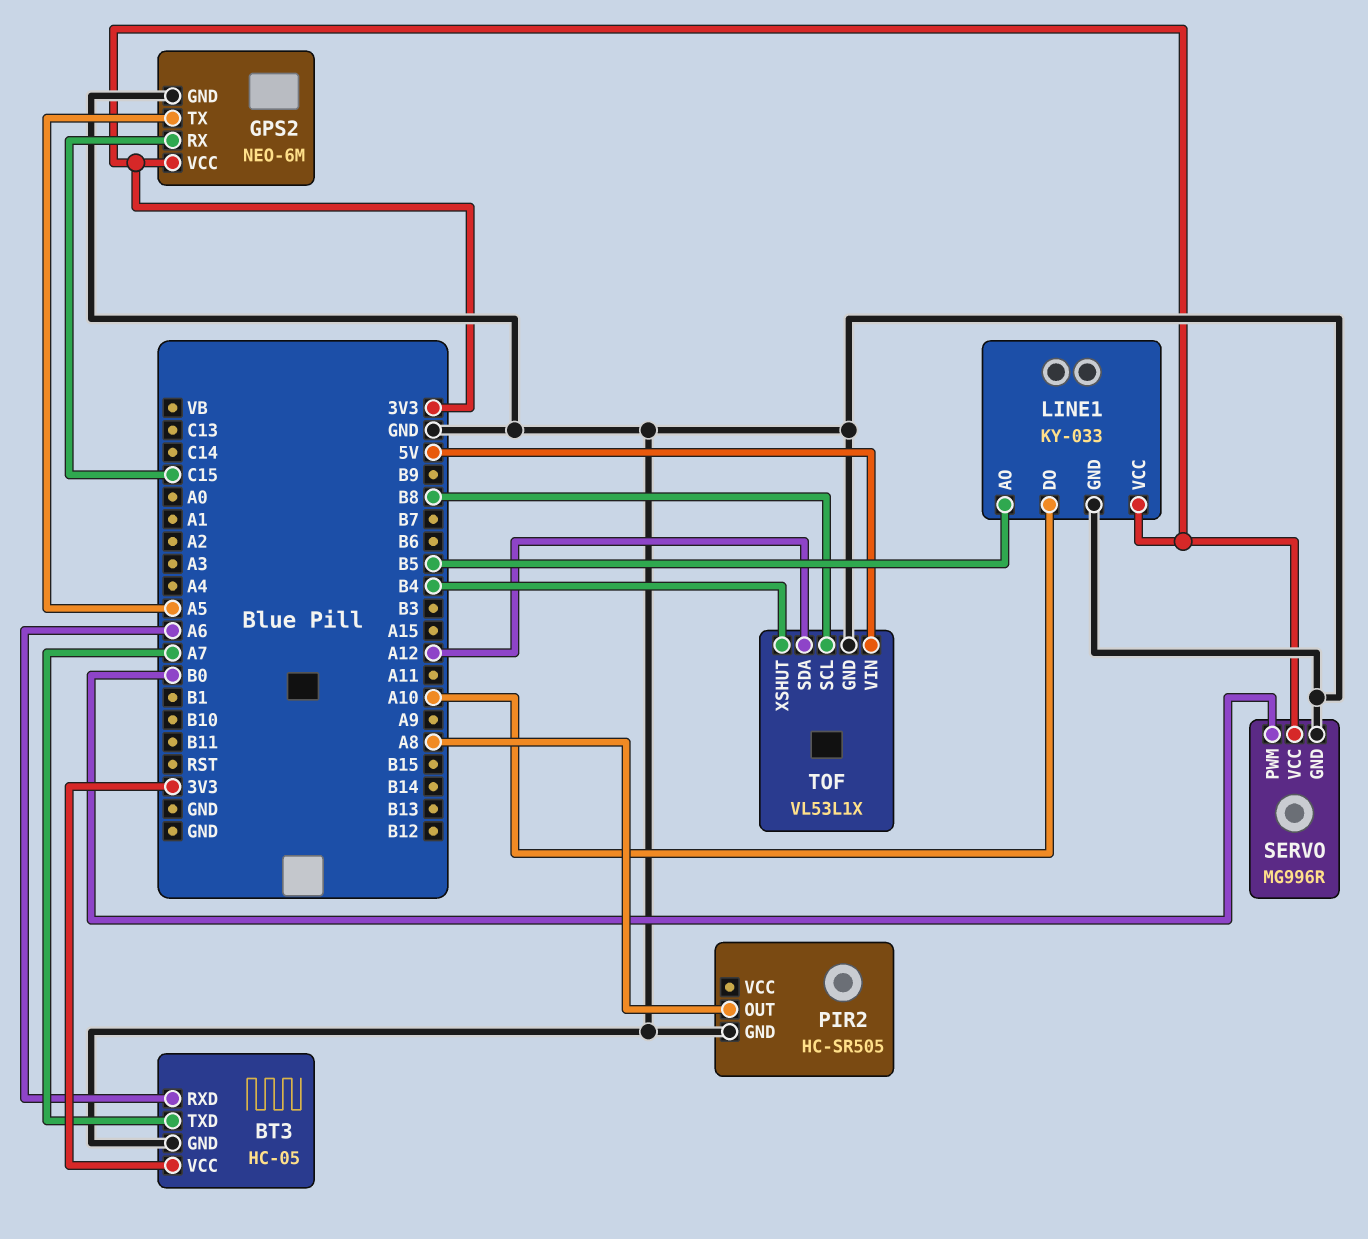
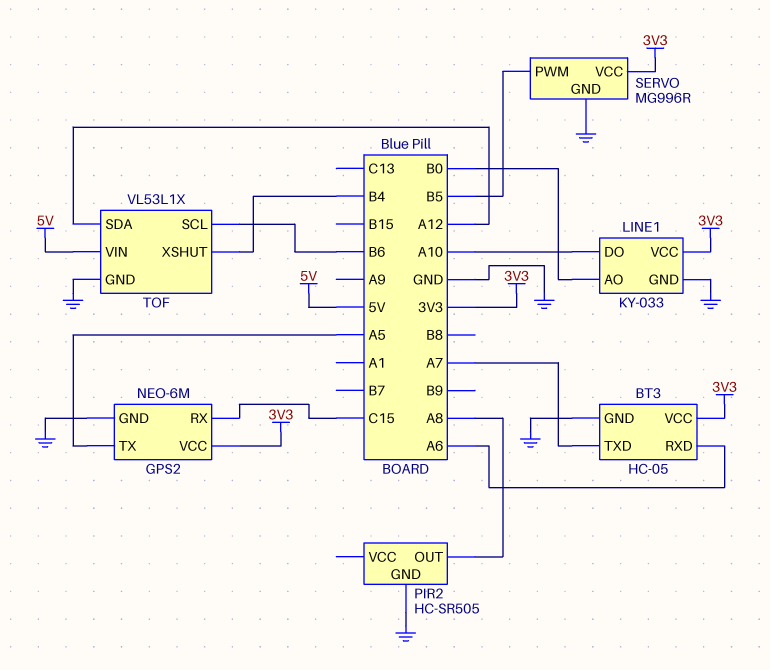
LINE1 pin AO: B5 -> B0
SERVO pin PWM: B0 -> B5
TOF pin SCL: B8 -> B6

